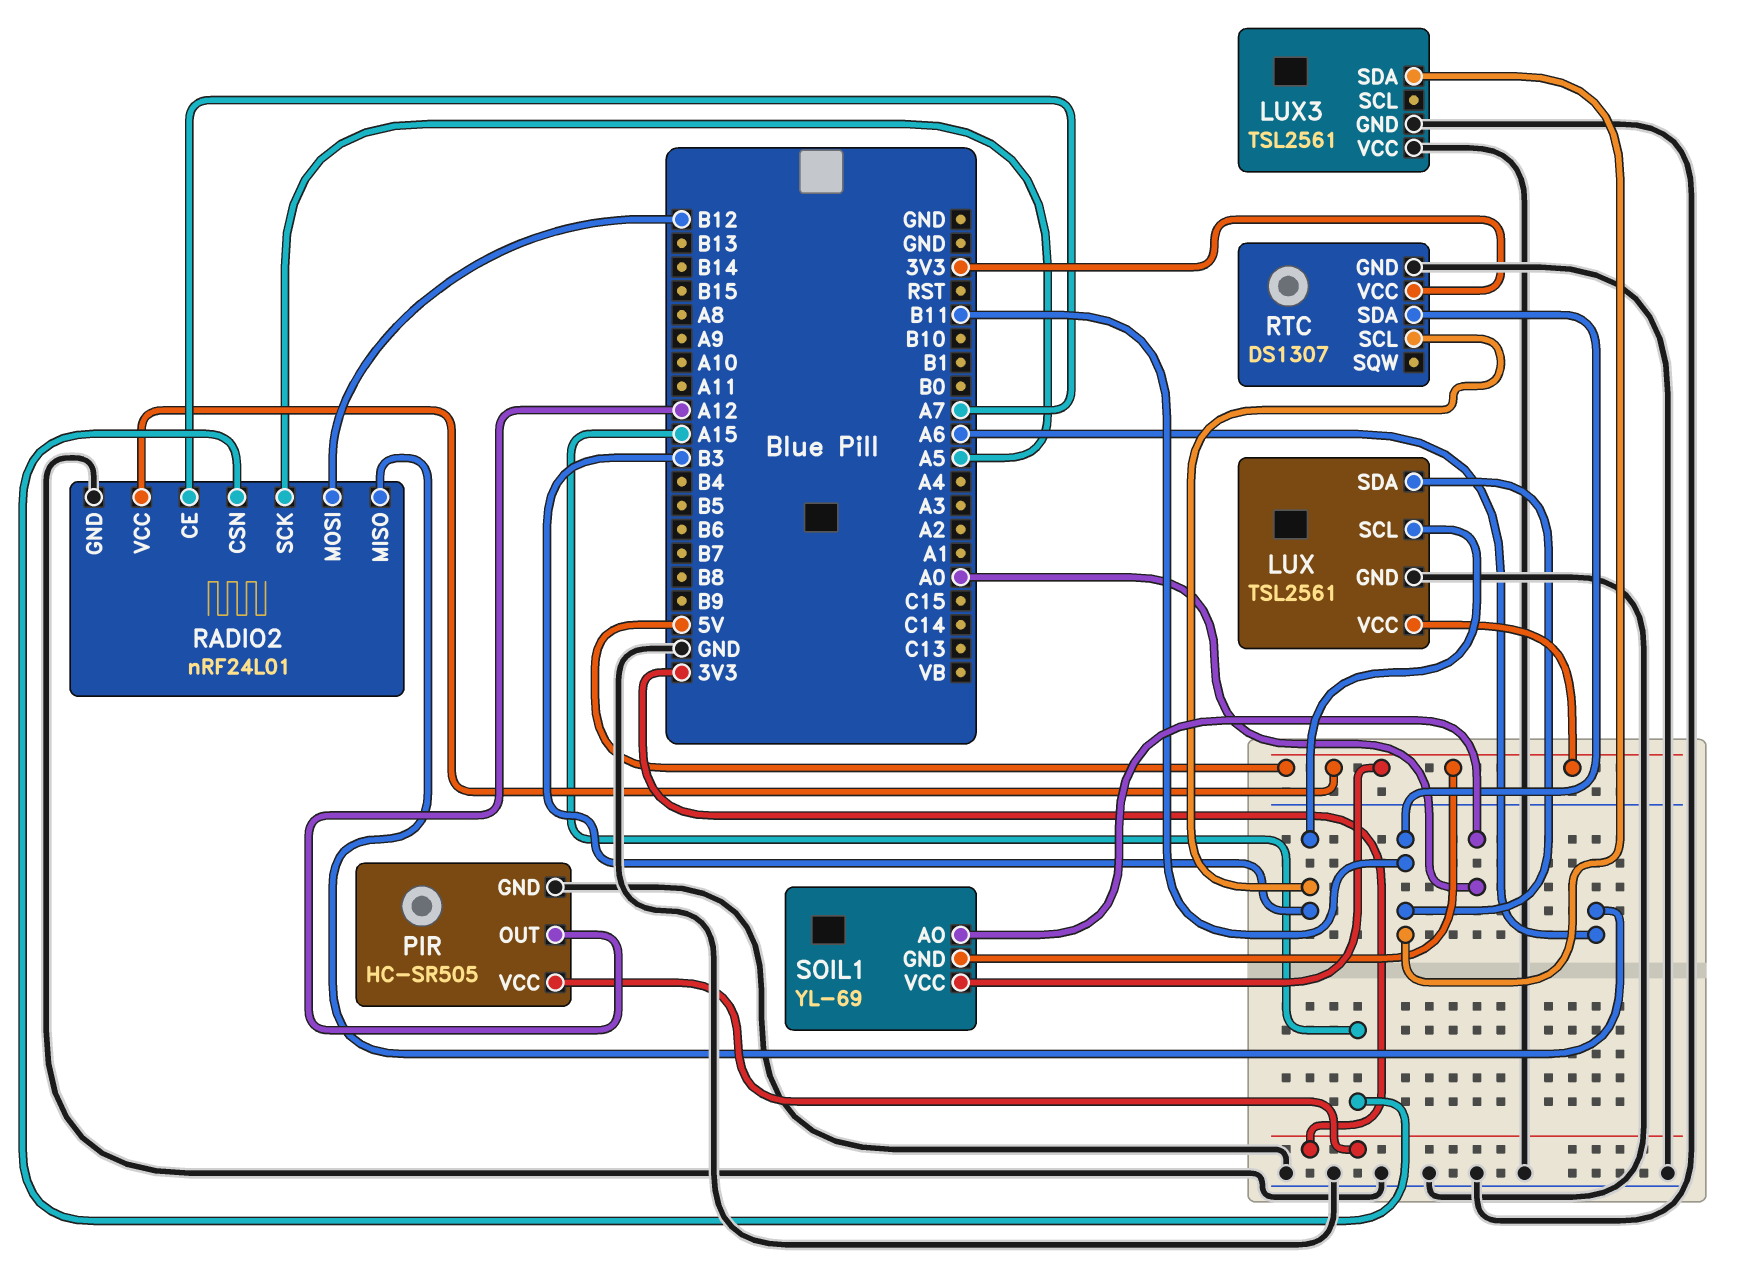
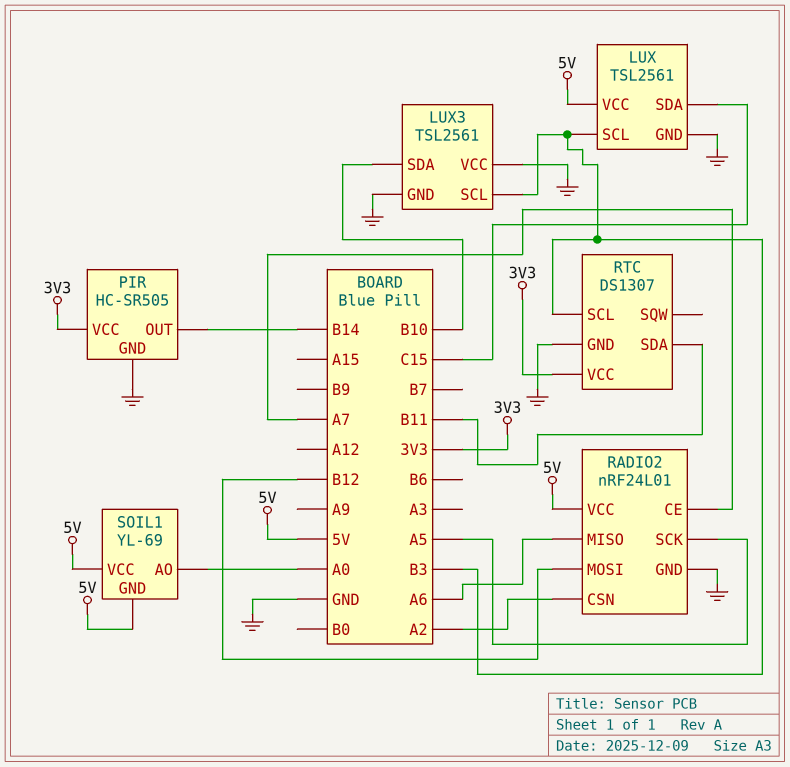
LUX pin SDA: B11 -> C15
LUX3 pin SCL: none -> B3
LUX3 pin SDA: B11 -> B10
PIR pin OUT: A12 -> B14
RADIO2 pin CSN: A15 -> A2

